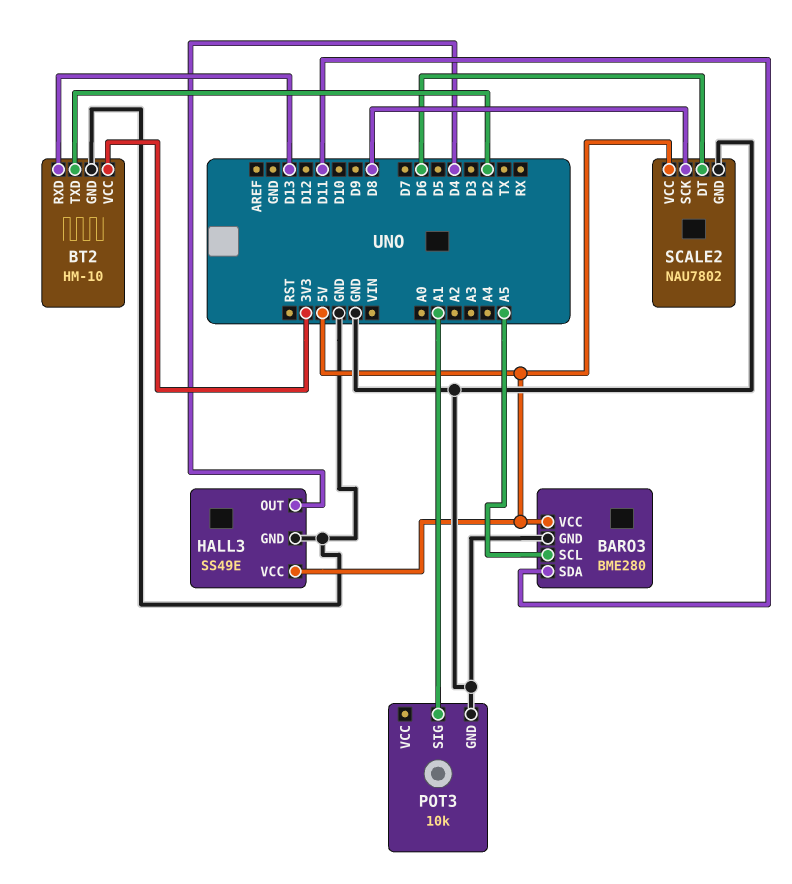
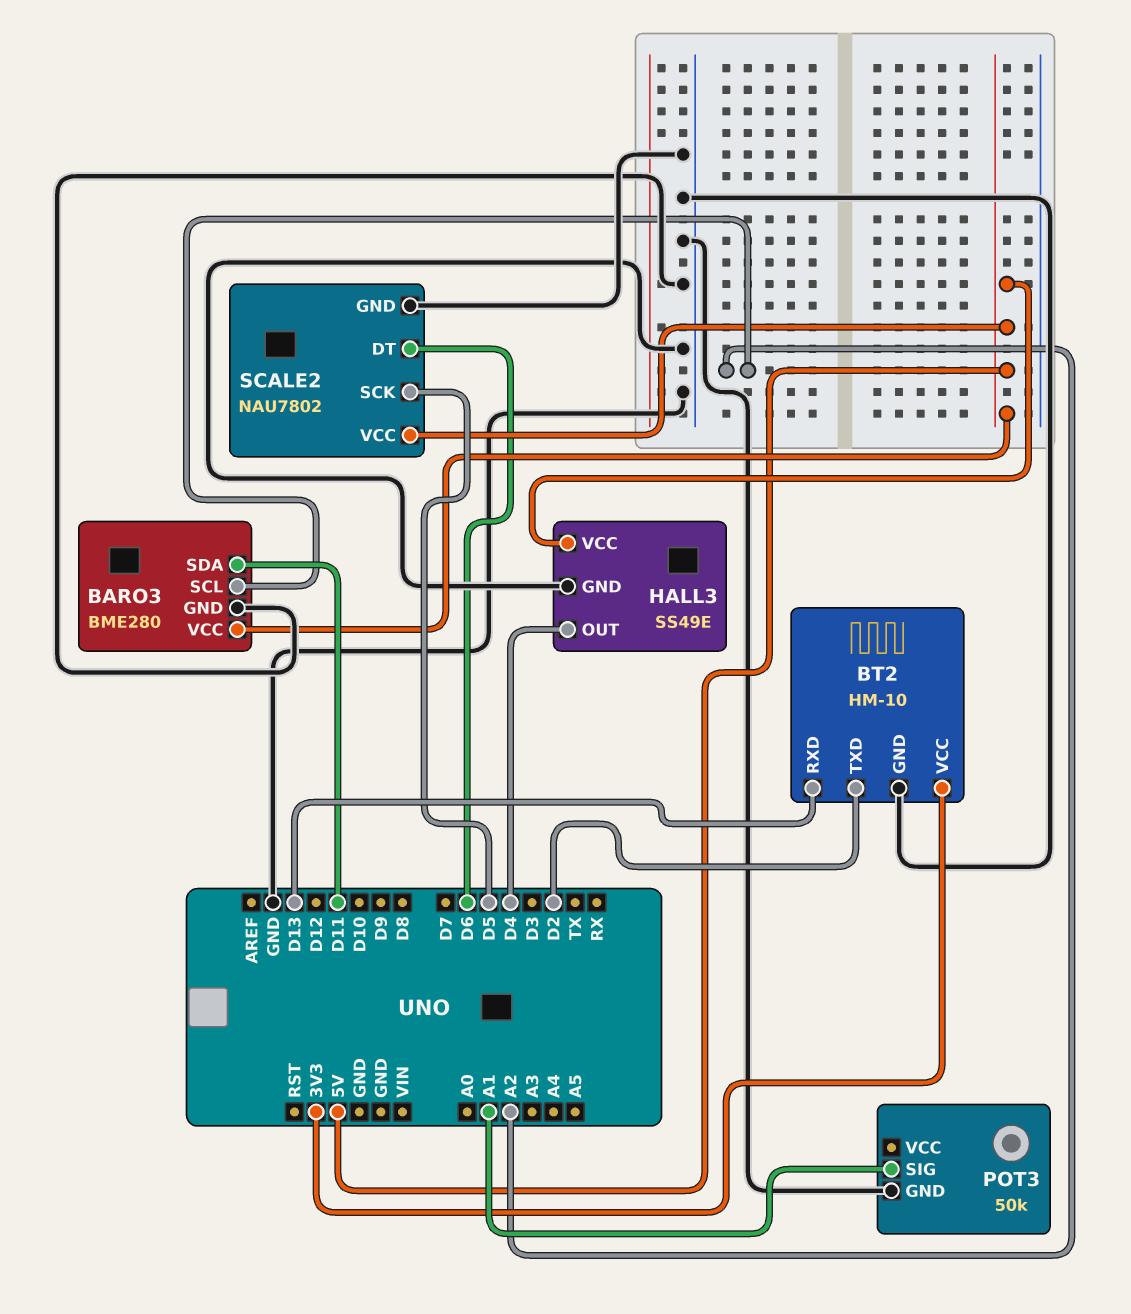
BARO3 pin SCL: A5 -> A2
POT3: 10k -> 50k
SCALE2 pin SCK: D8 -> D5

